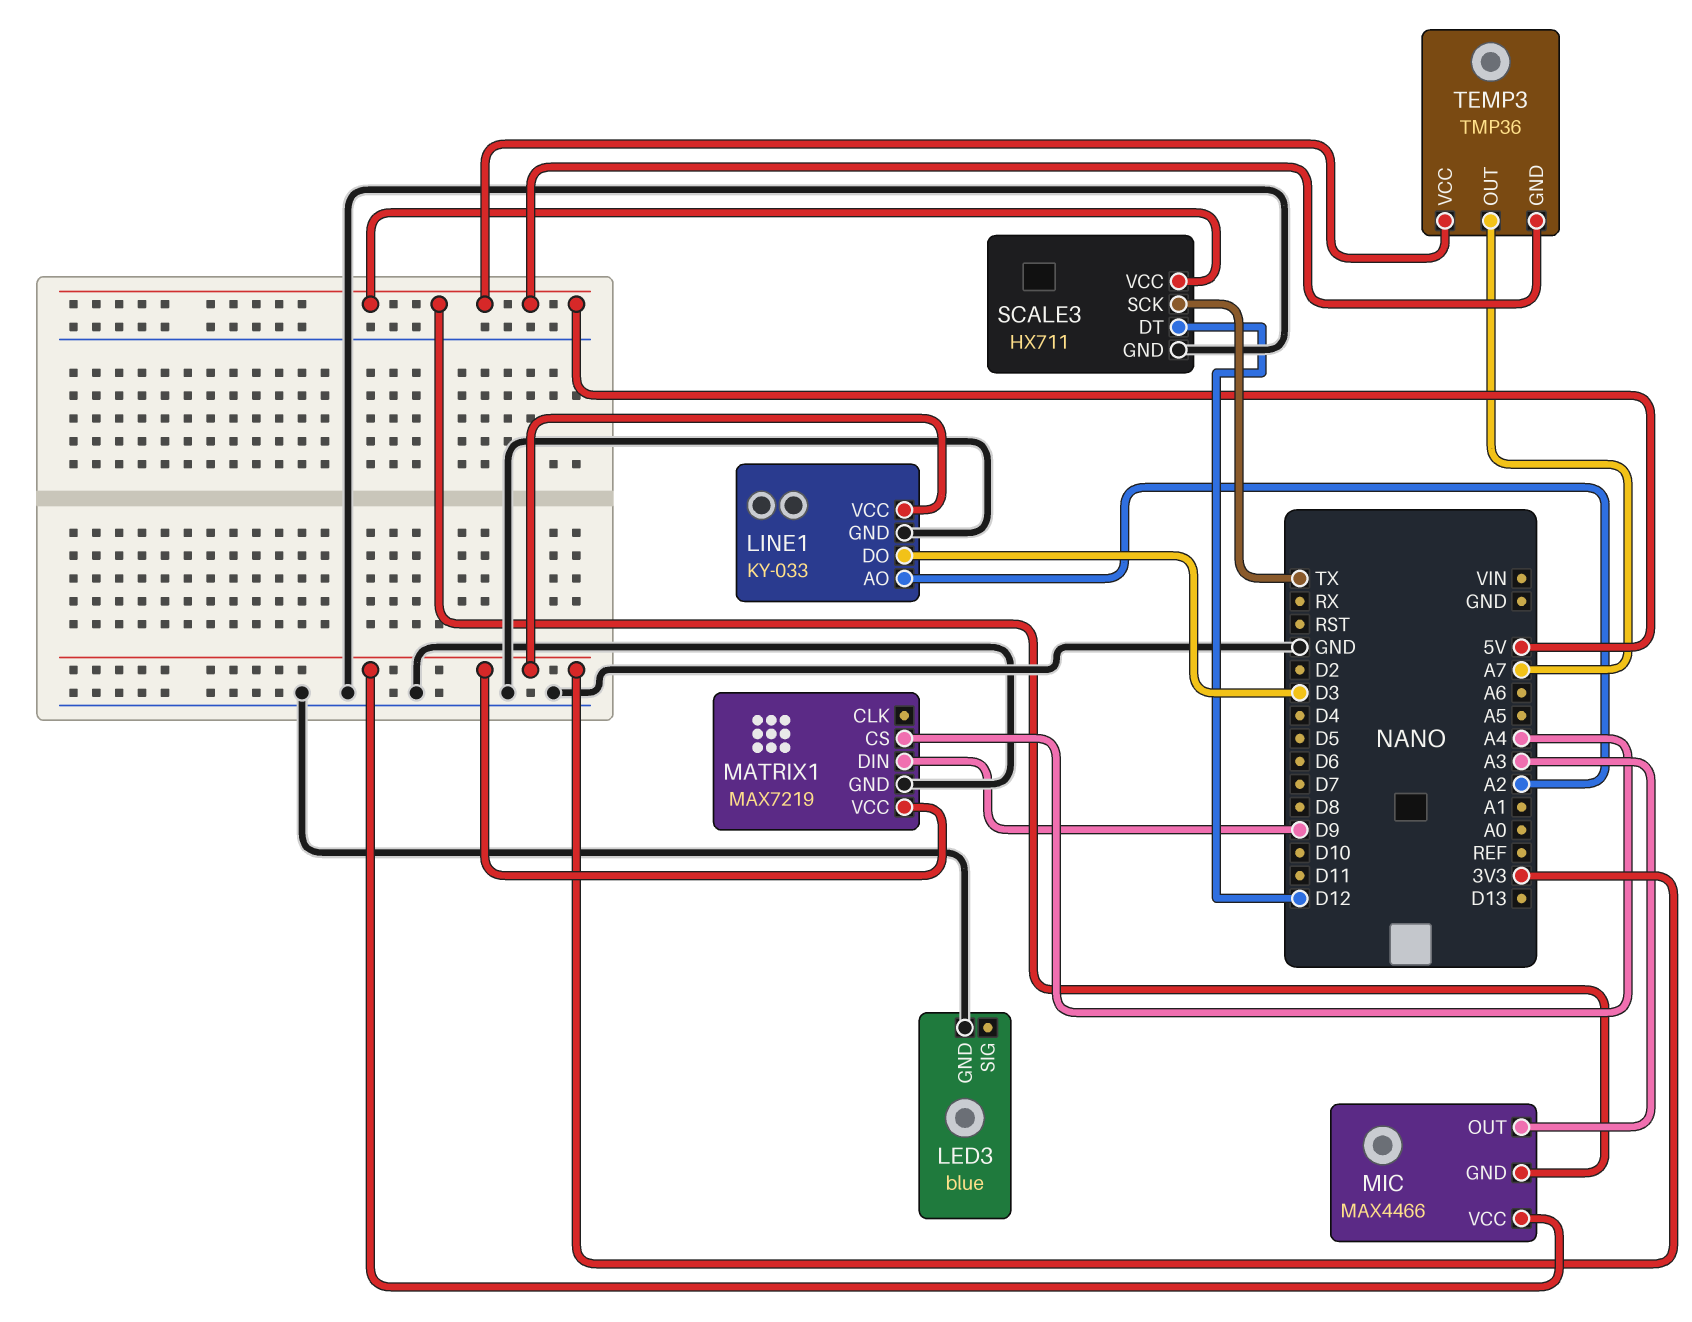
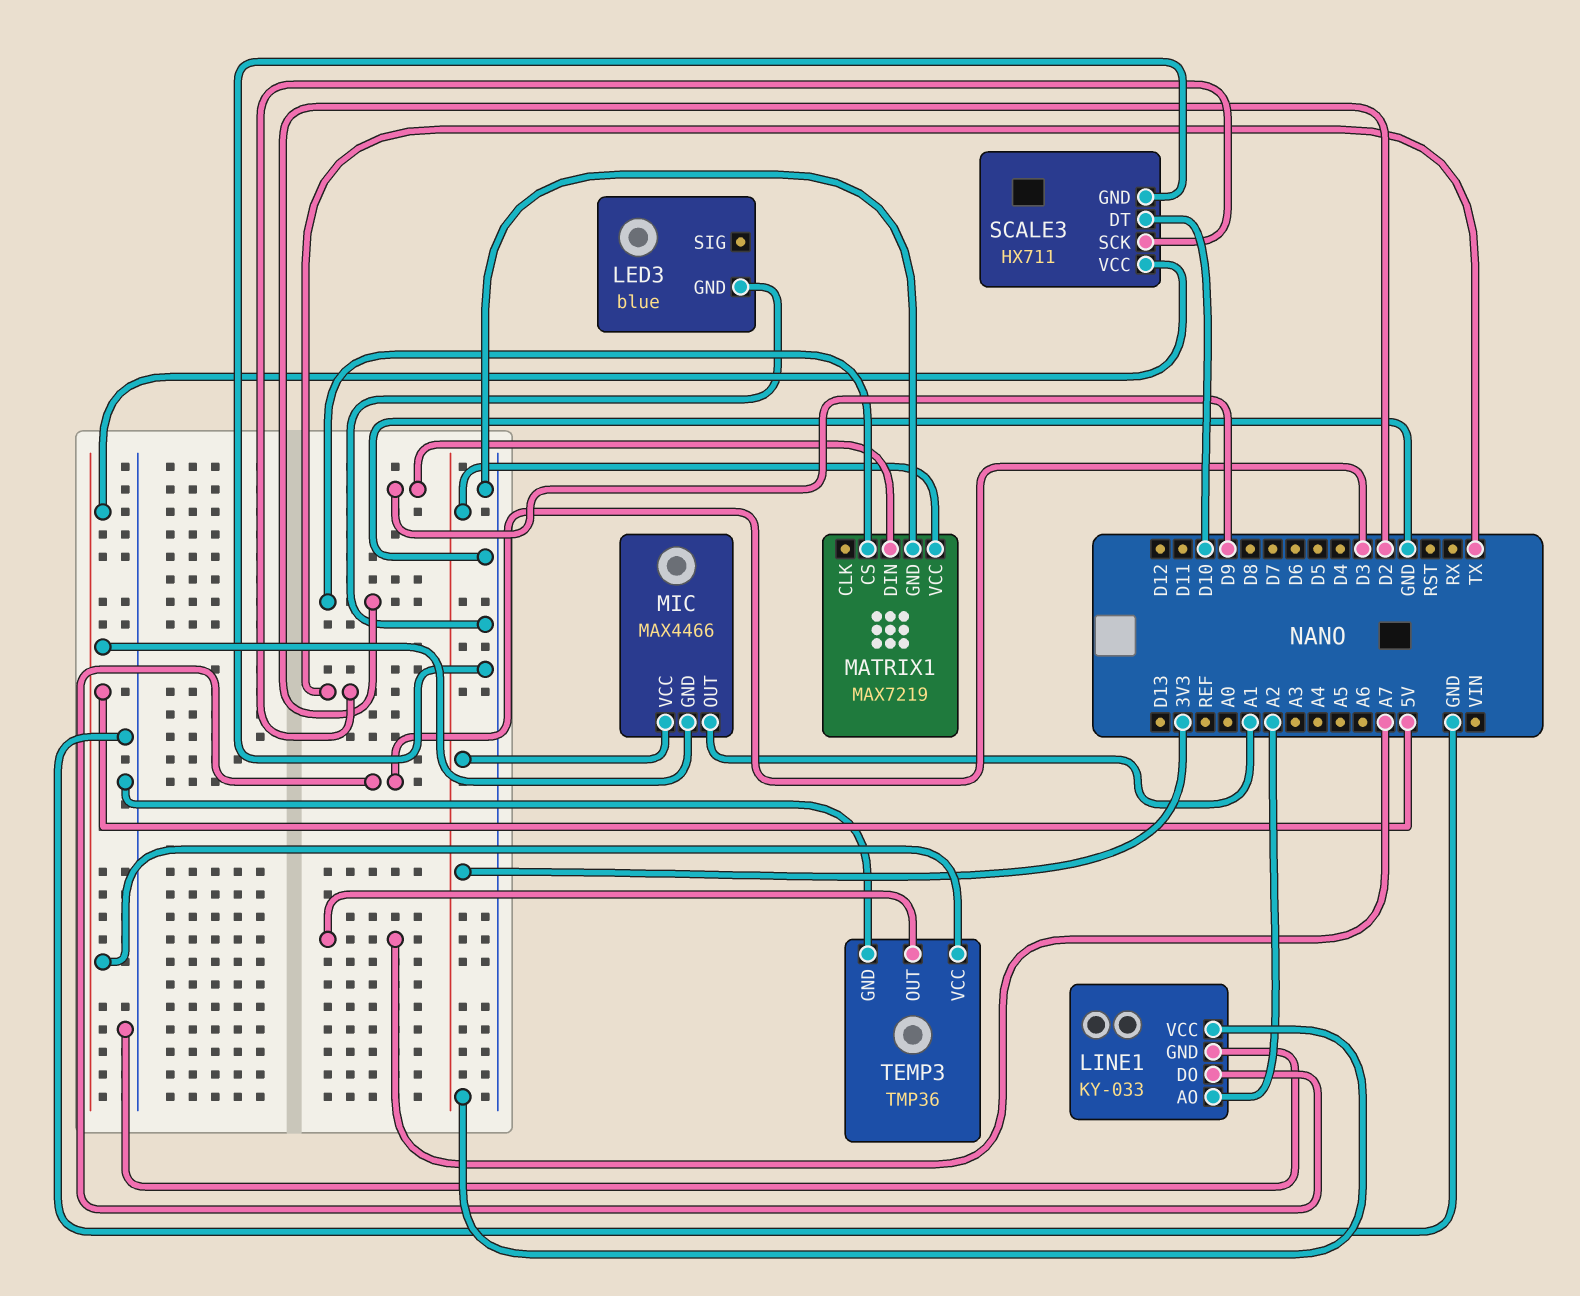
MATRIX1 pin CS: A4 -> D2
MIC pin OUT: A3 -> A1
SCALE3 pin DT: D12 -> D10
TEMP3 pin GND: 5V -> GND

